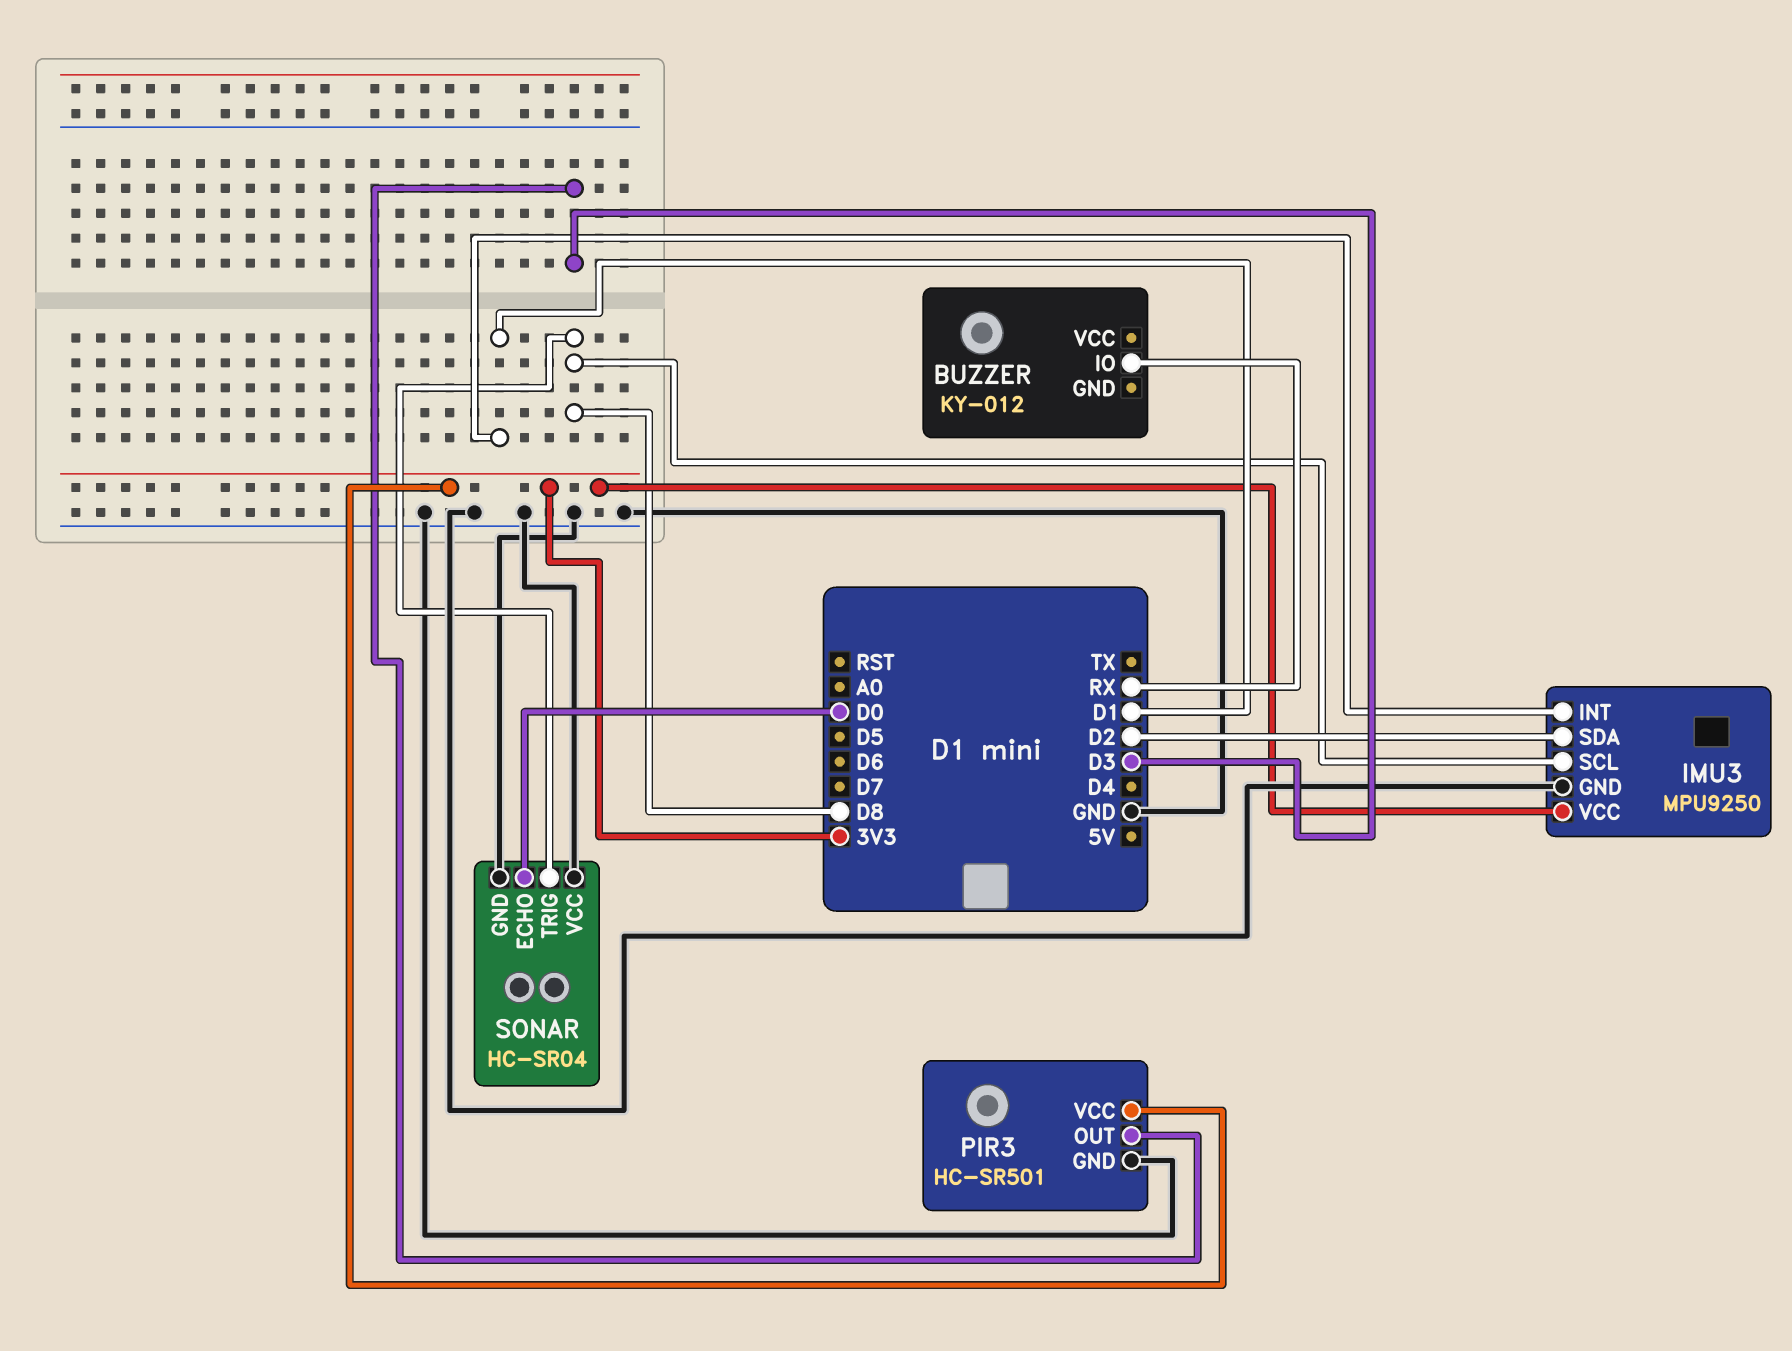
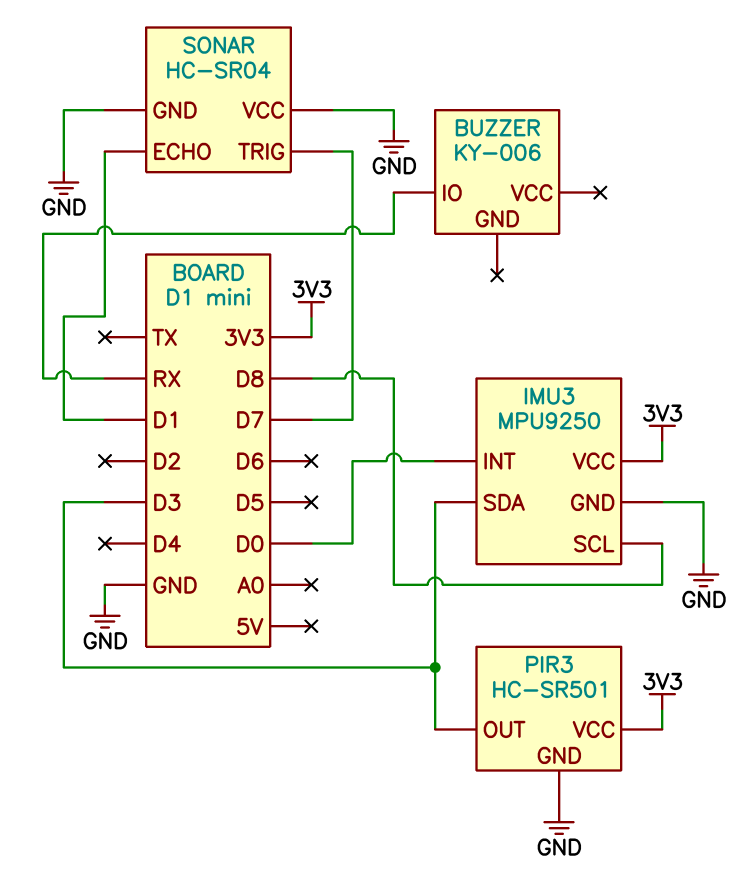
BUZZER: KY-012 -> KY-006
IMU3 pin INT: D1 -> D0
IMU3 pin SDA: D2 -> D3
SONAR pin ECHO: D0 -> D1
SONAR pin TRIG: D8 -> D7

